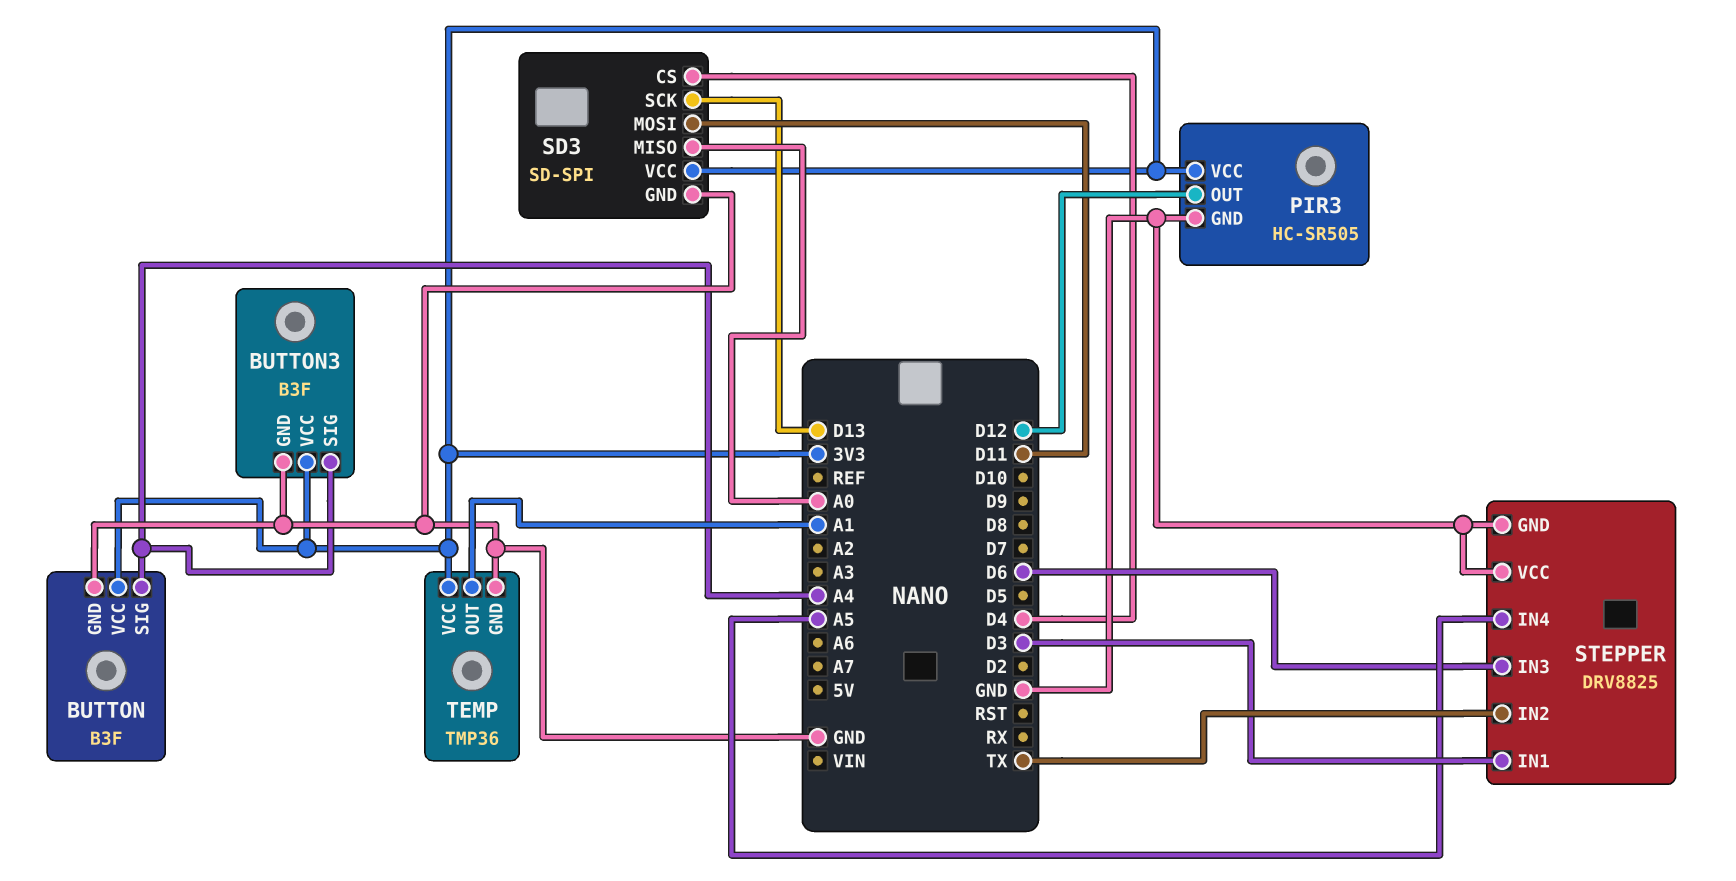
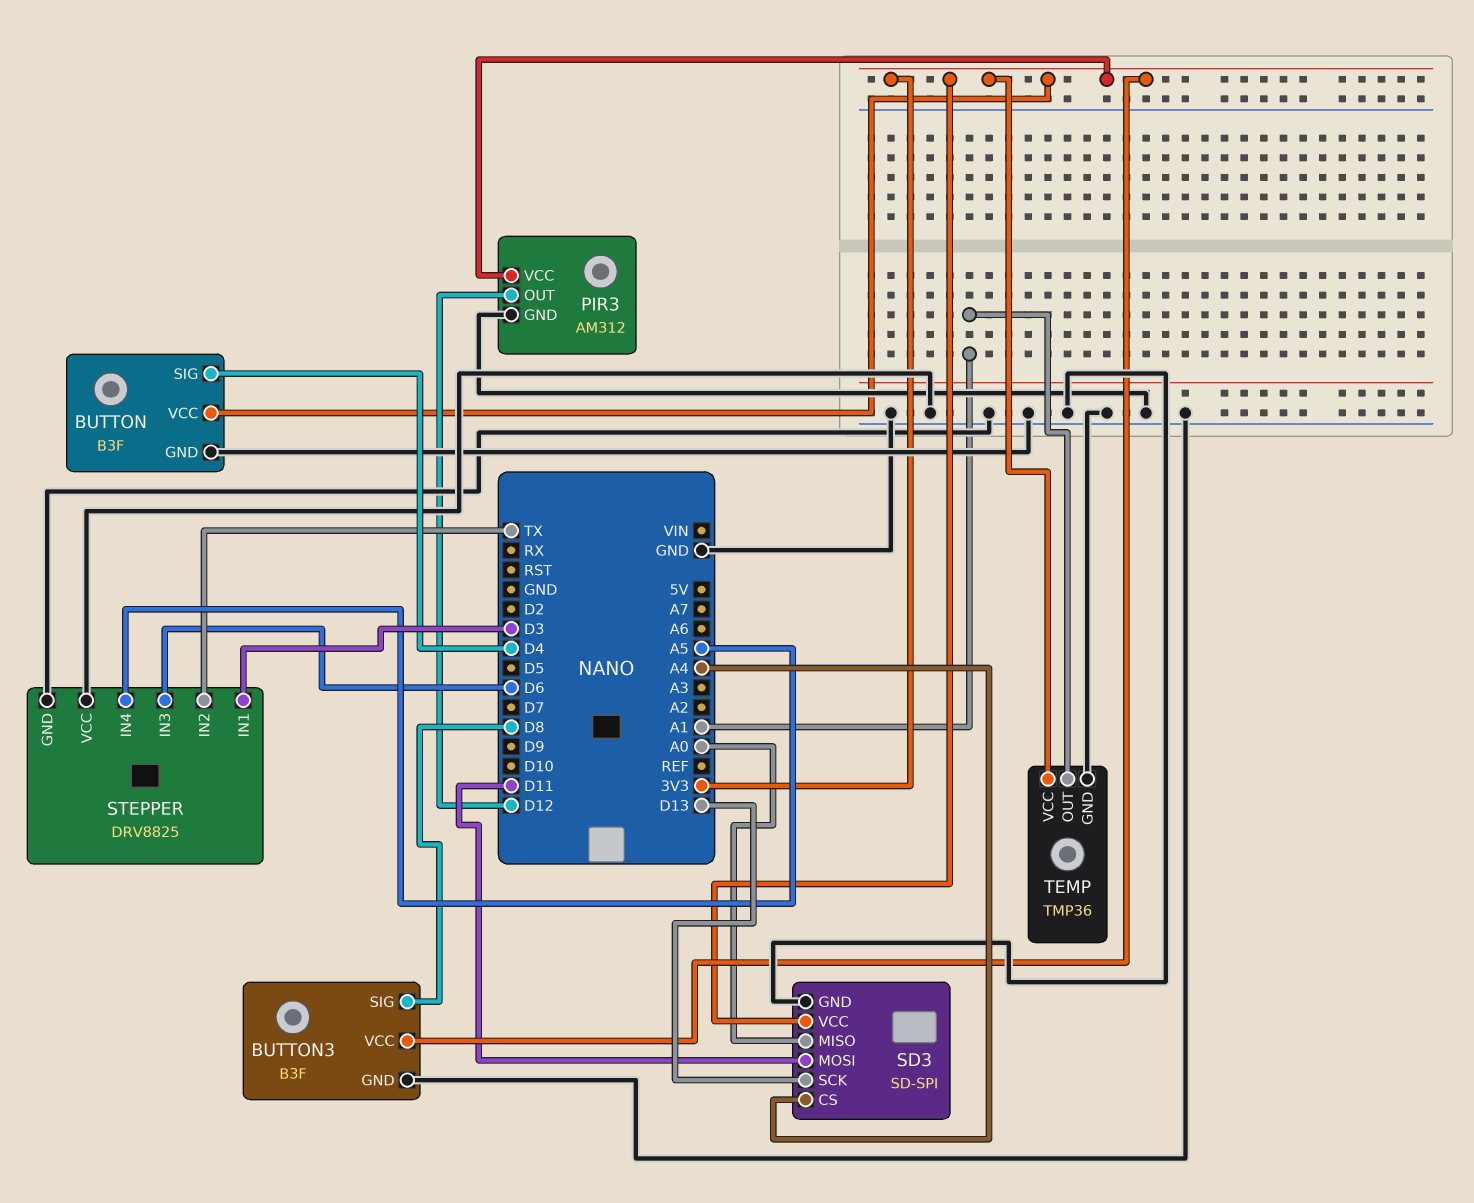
BUTTON pin SIG: A4 -> D4
BUTTON3 pin SIG: A4 -> D8
PIR3: HC-SR505 -> AM312
SD3 pin CS: D4 -> A4

